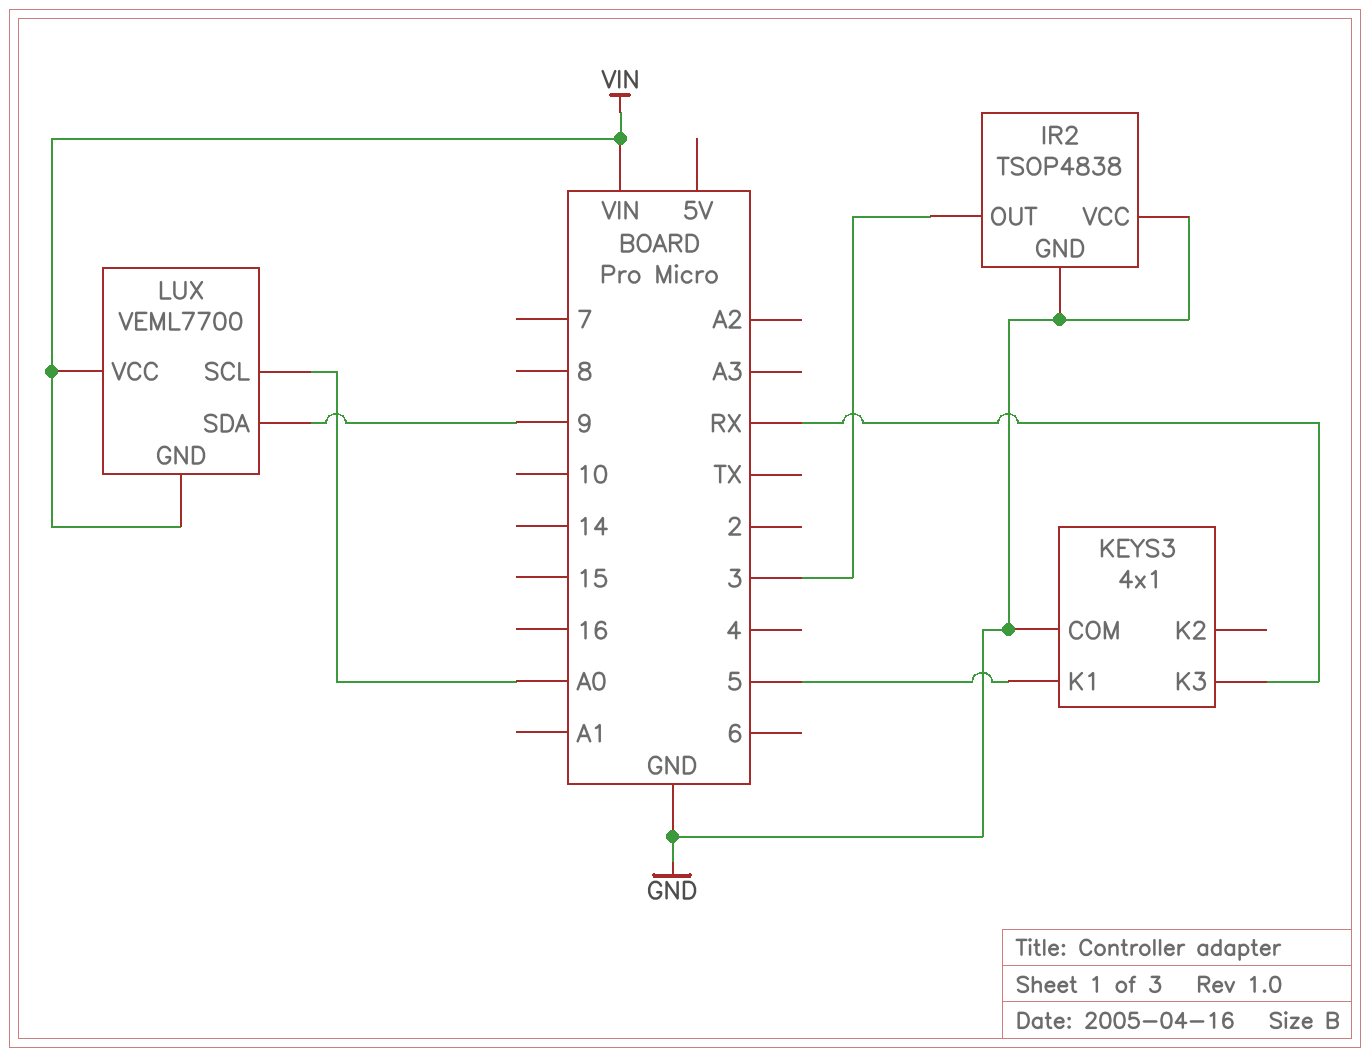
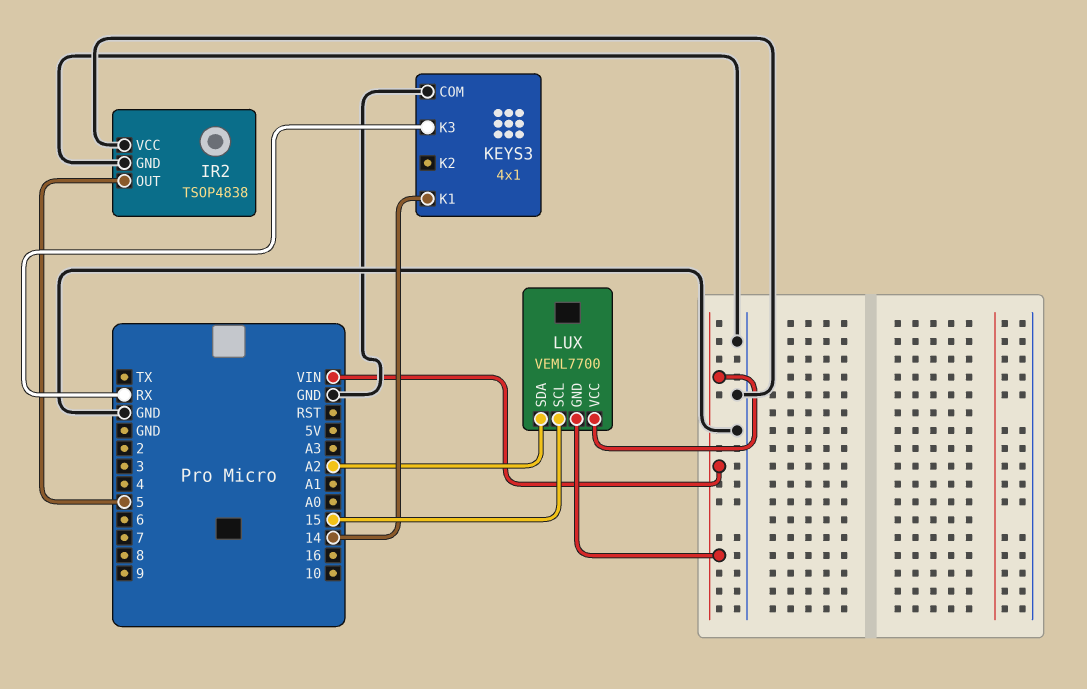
IR2 pin OUT: 3 -> 5
KEYS3 pin K1: 5 -> 14
LUX pin SCL: A0 -> 15
LUX pin SDA: 9 -> A2

